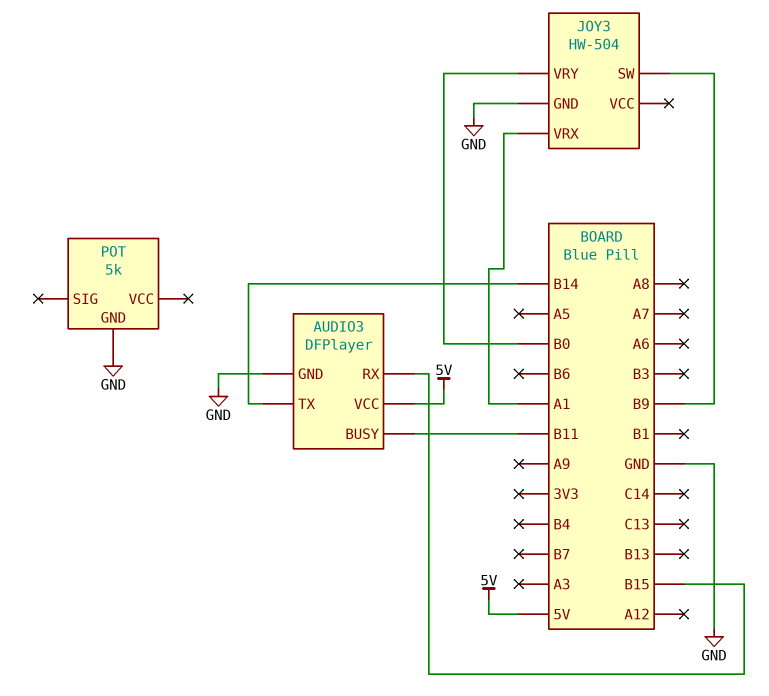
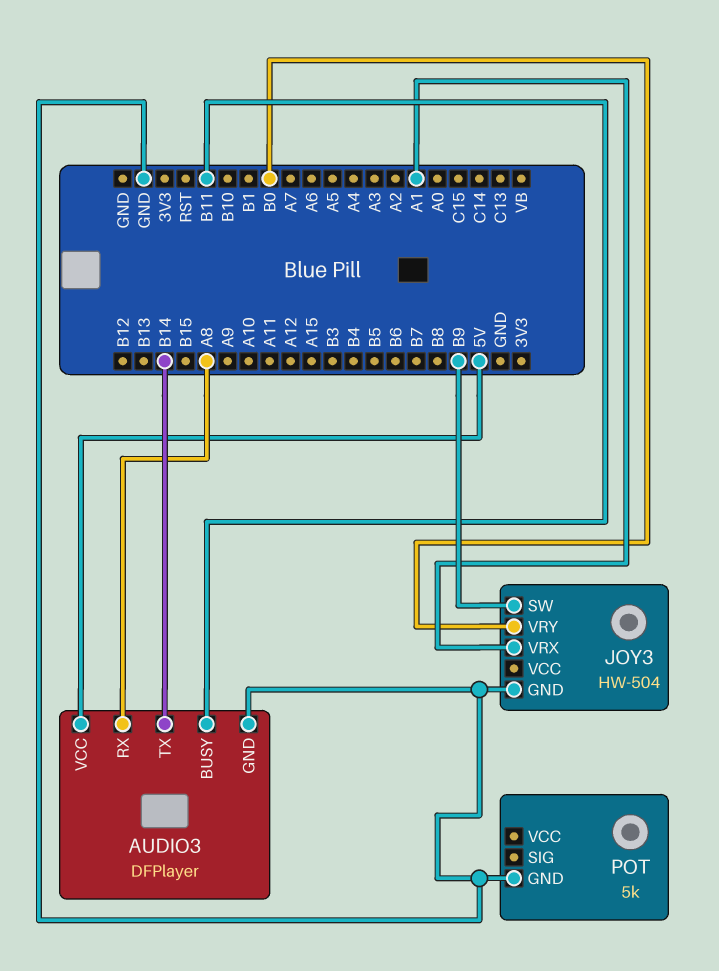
AUDIO3 pin RX: B15 -> A8

